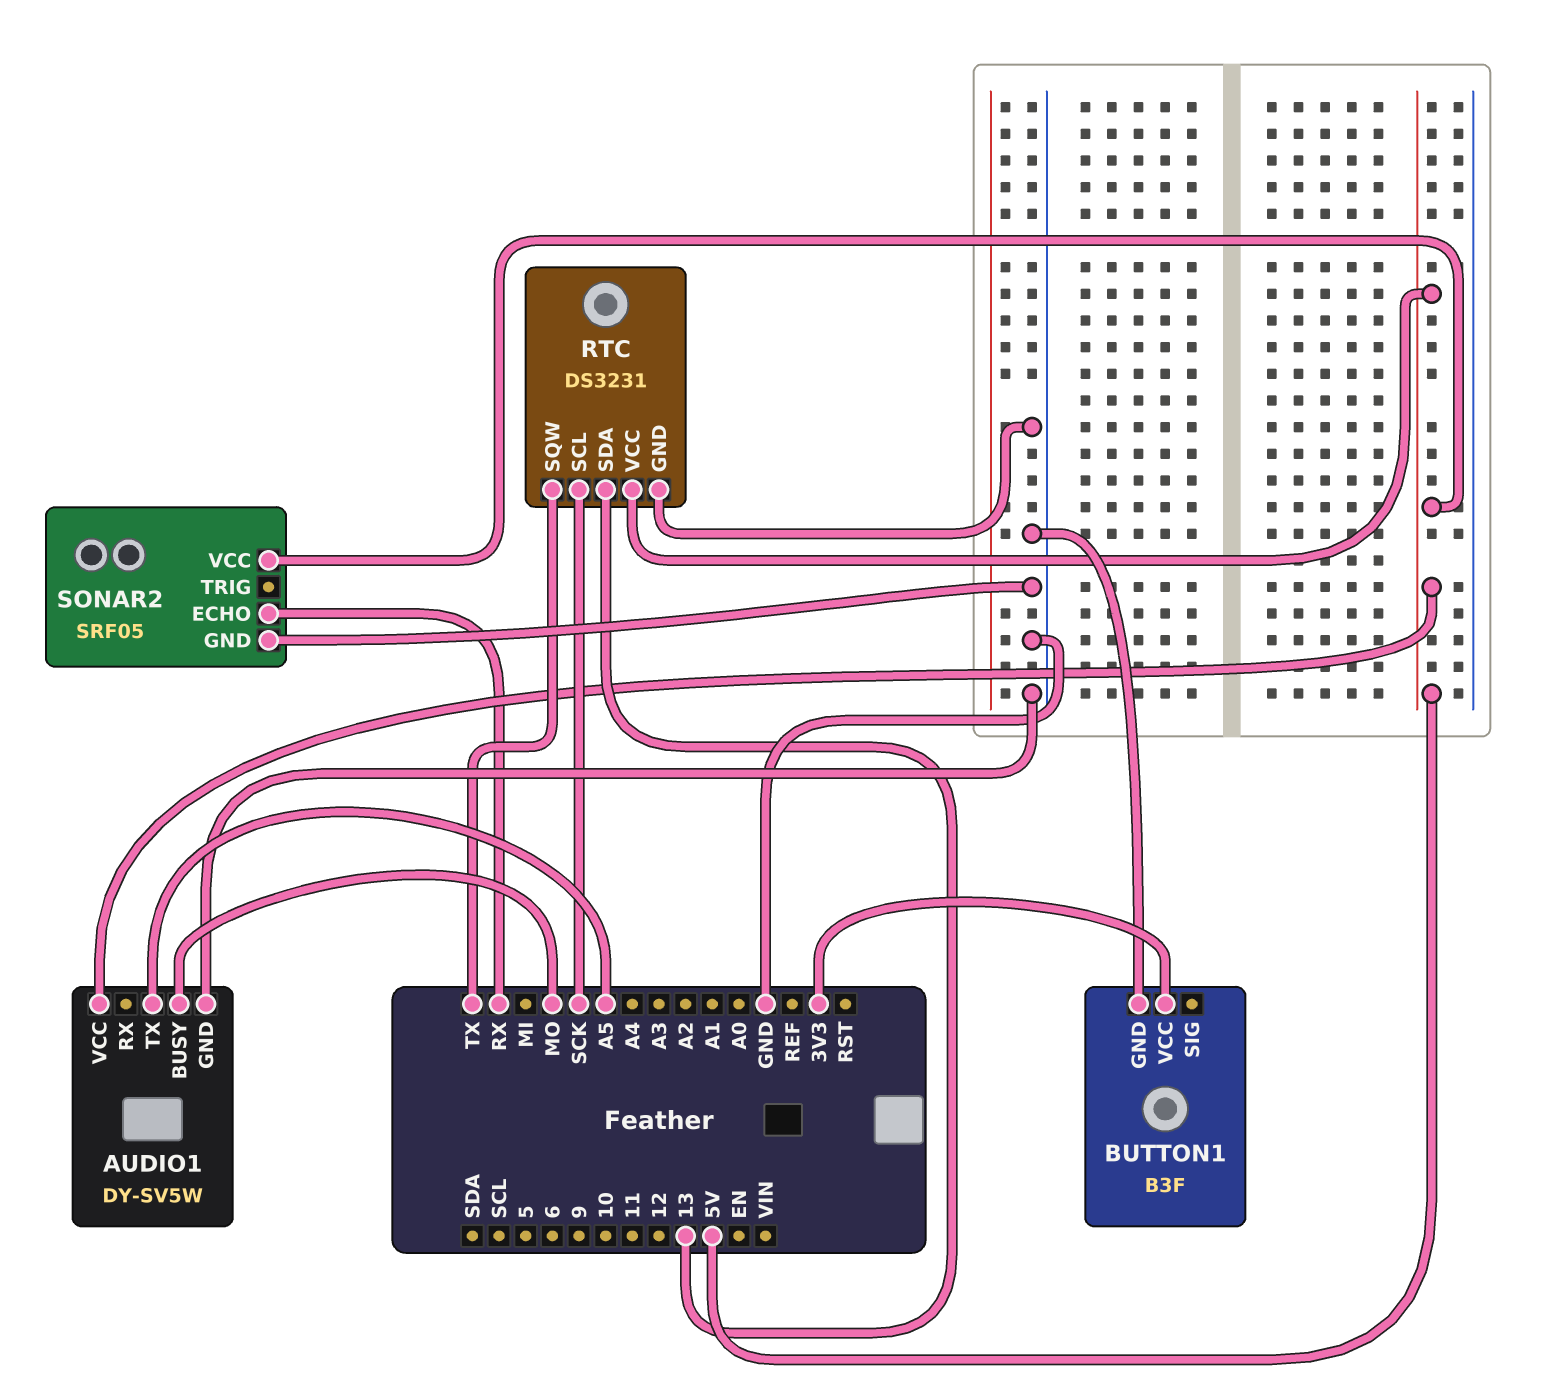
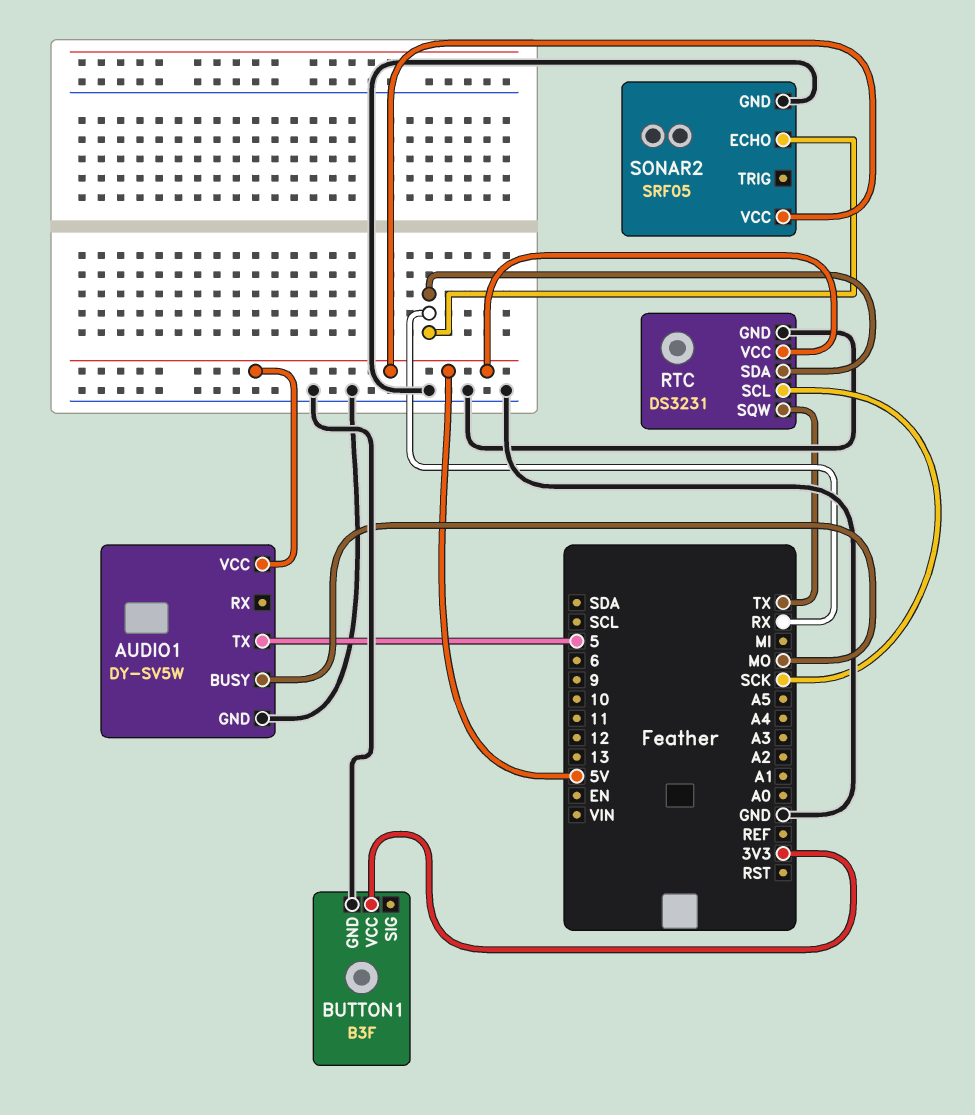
AUDIO1 pin TX: A5 -> 5
RTC pin SDA: 13 -> RX

